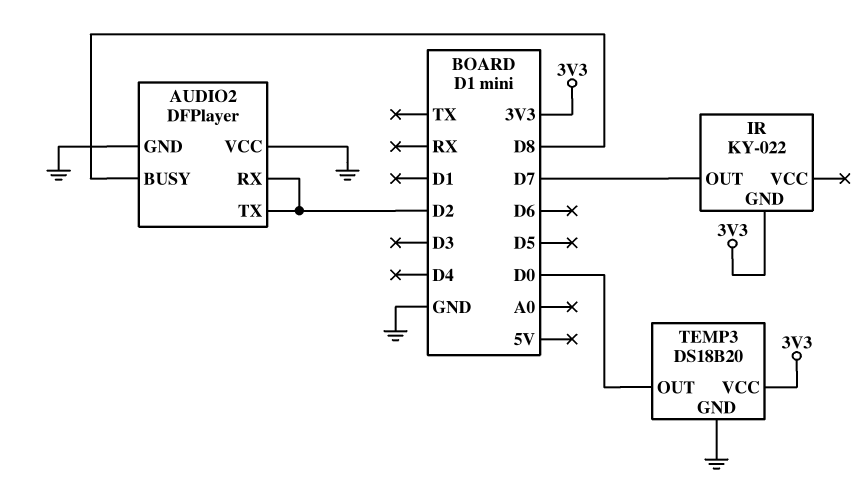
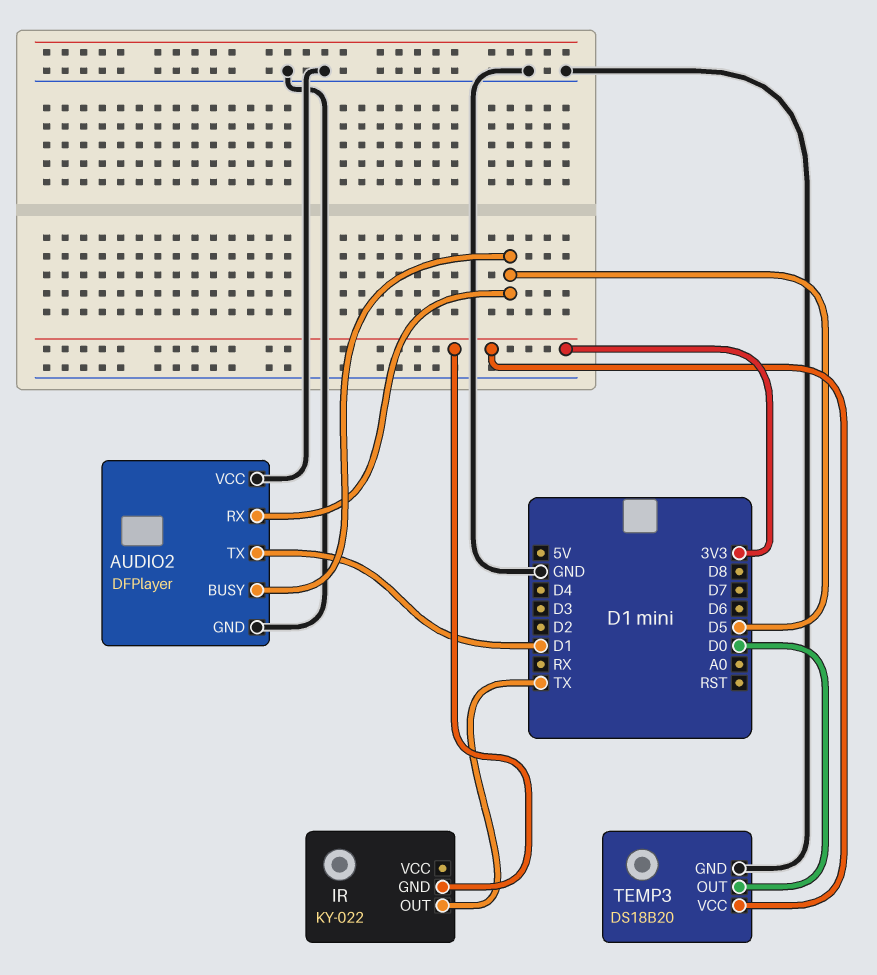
AUDIO2 pin BUSY: D8 -> D5
AUDIO2 pin RX: D2 -> D5
AUDIO2 pin TX: D2 -> D1
IR pin OUT: D7 -> TX

